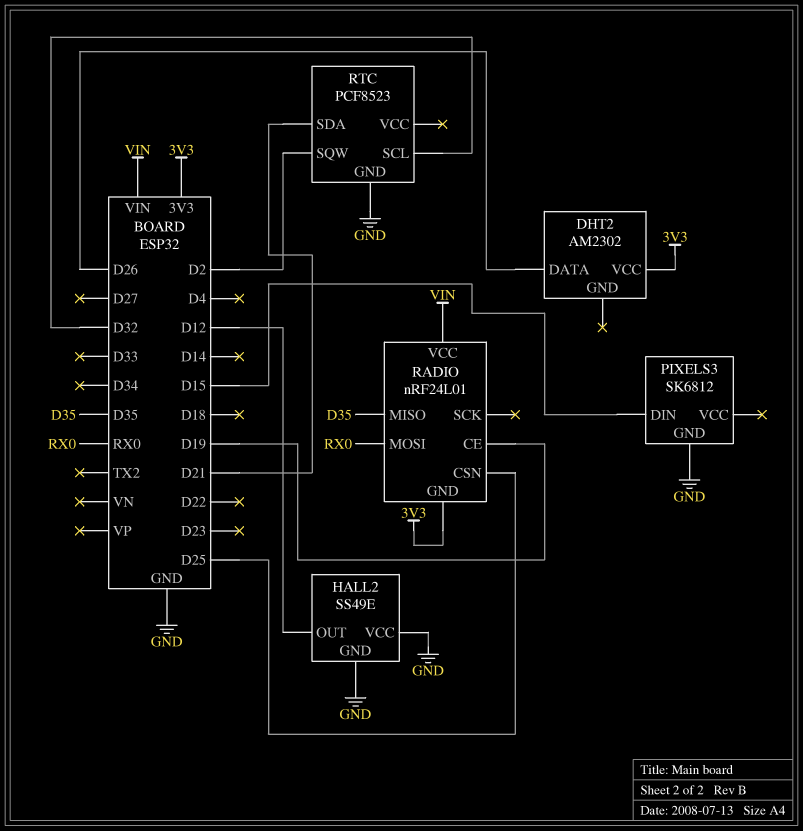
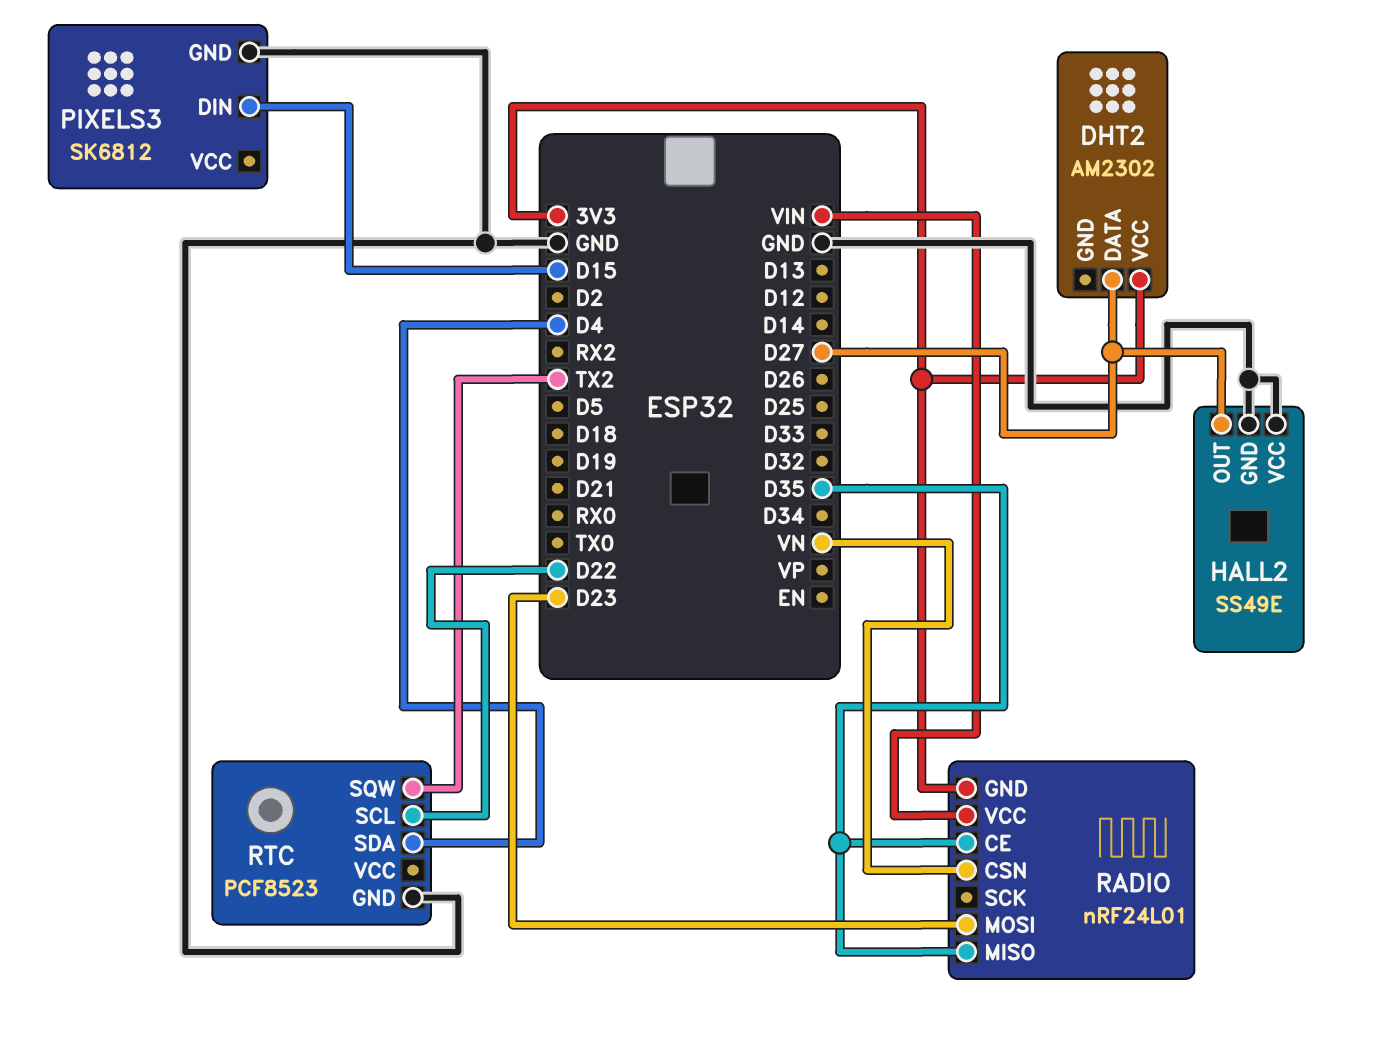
DHT2 pin DATA: D26 -> D27
HALL2 pin OUT: D12 -> D27
RADIO pin CE: D19 -> D35
RADIO pin CSN: D25 -> VN
RADIO pin MOSI: RX0 -> D23
RTC pin SCL: D32 -> D22
RTC pin SDA: D21 -> D4
RTC pin SQW: D2 -> TX2

